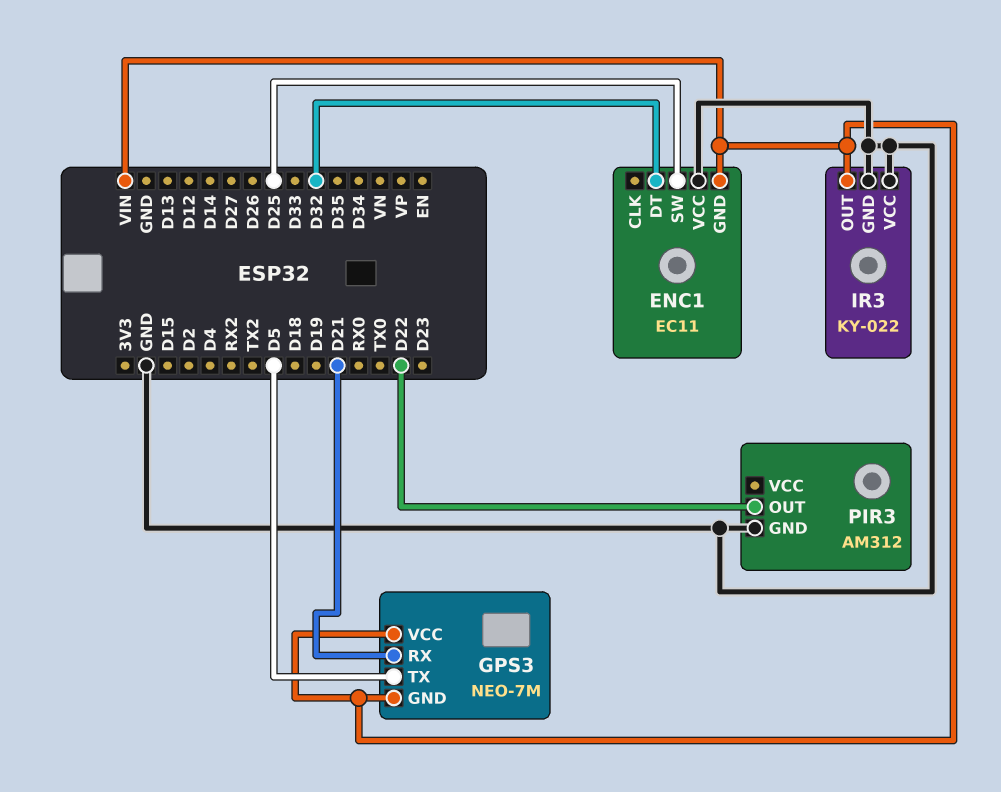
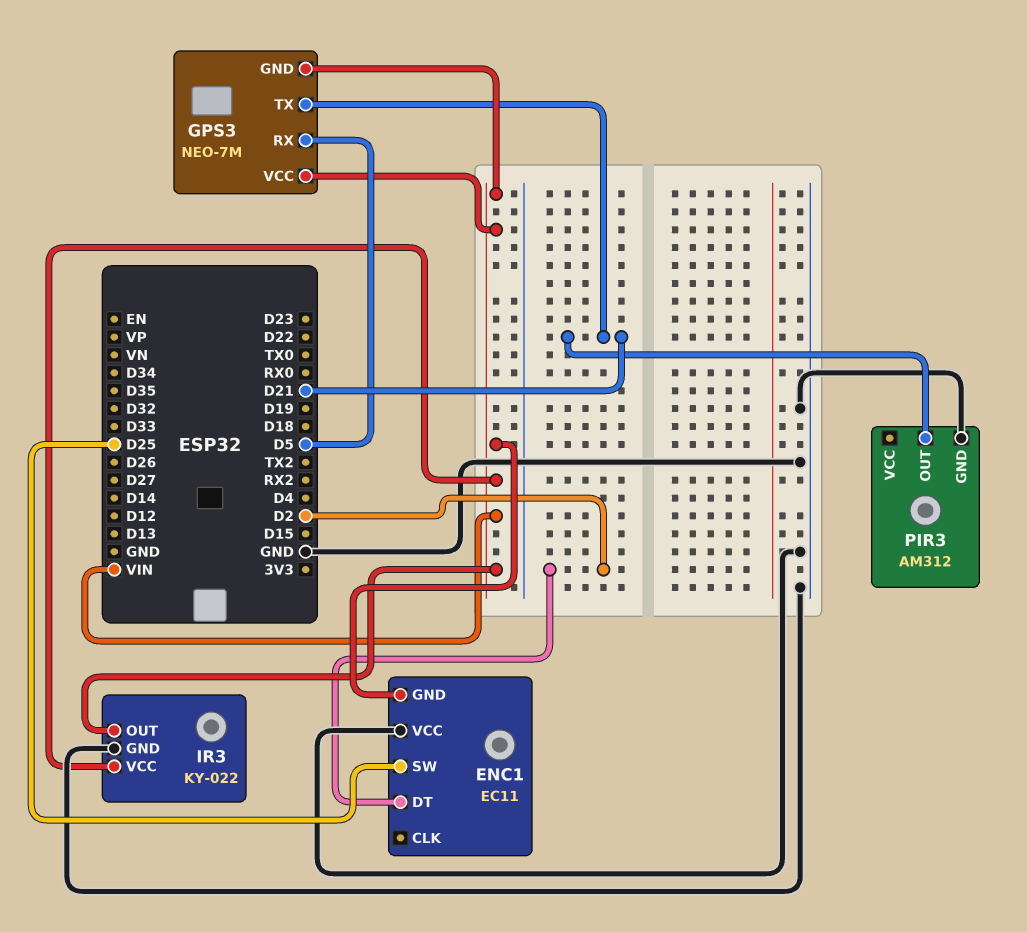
ENC1 pin DT: D32 -> D2
GPS3 pin RX: D21 -> D5
GPS3 pin TX: D5 -> D21
IR3 pin VCC: GND -> VIN
PIR3 pin OUT: D22 -> D21

